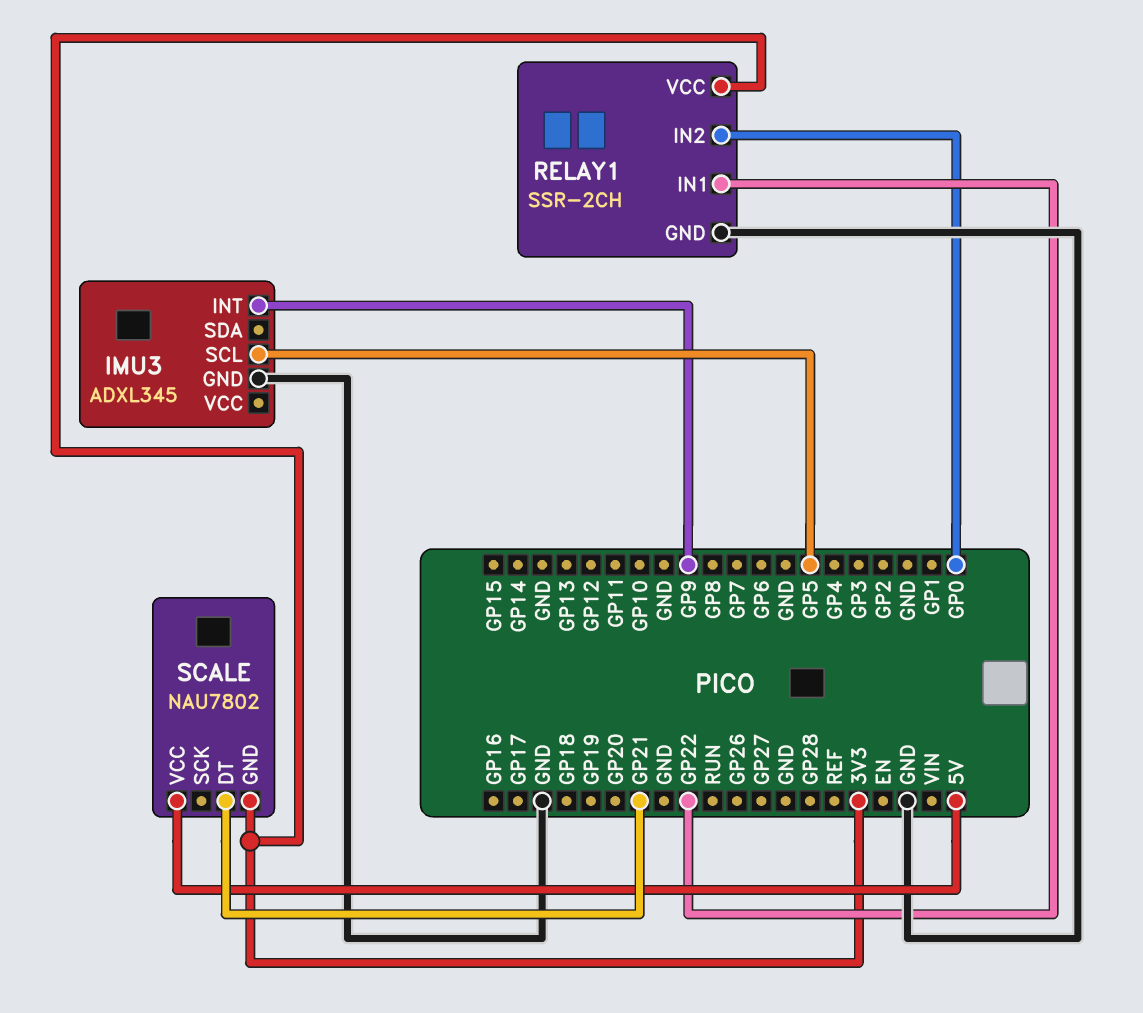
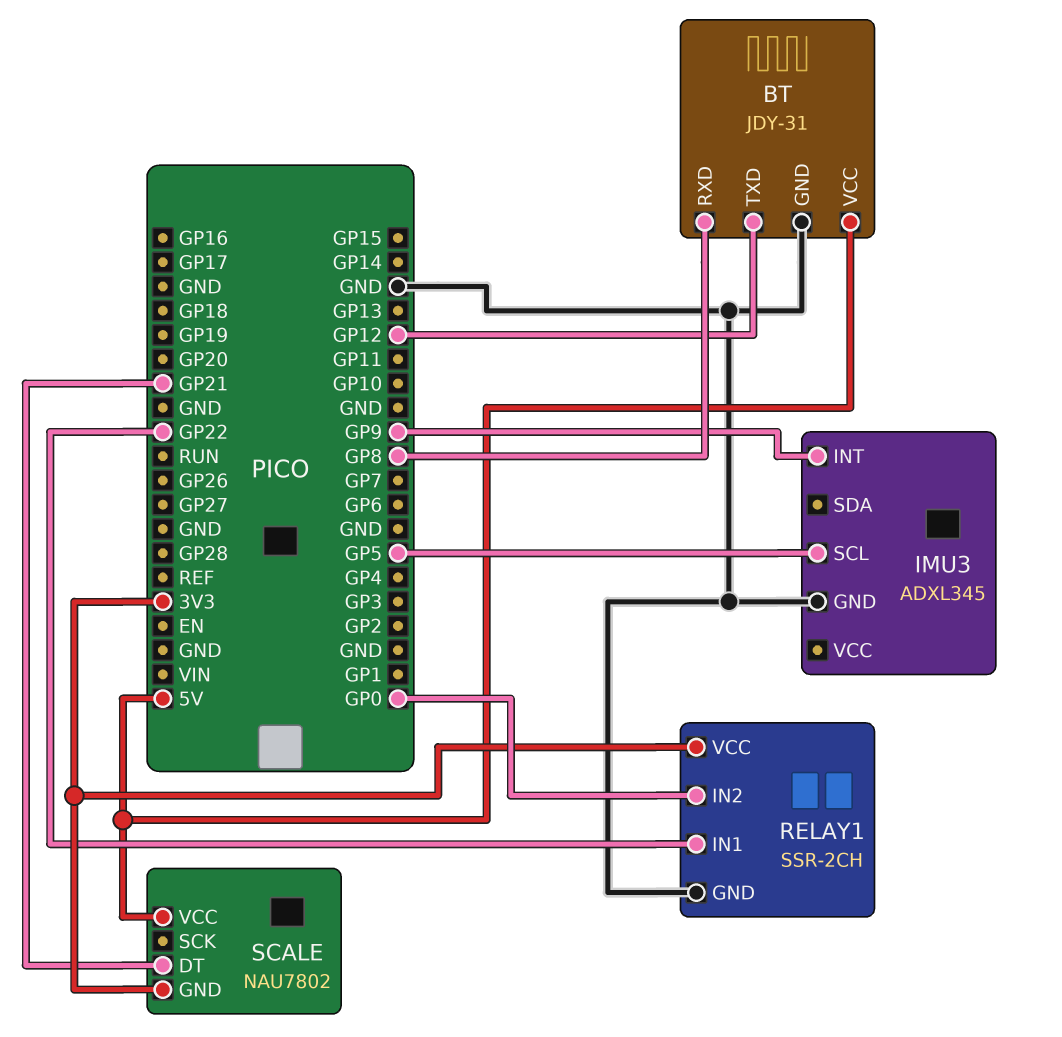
BT: none -> JDY-31
BT pin GND: none -> GND
BT pin RXD: none -> GP8
BT pin TXD: none -> GP12
BT pin VCC: none -> 5V

